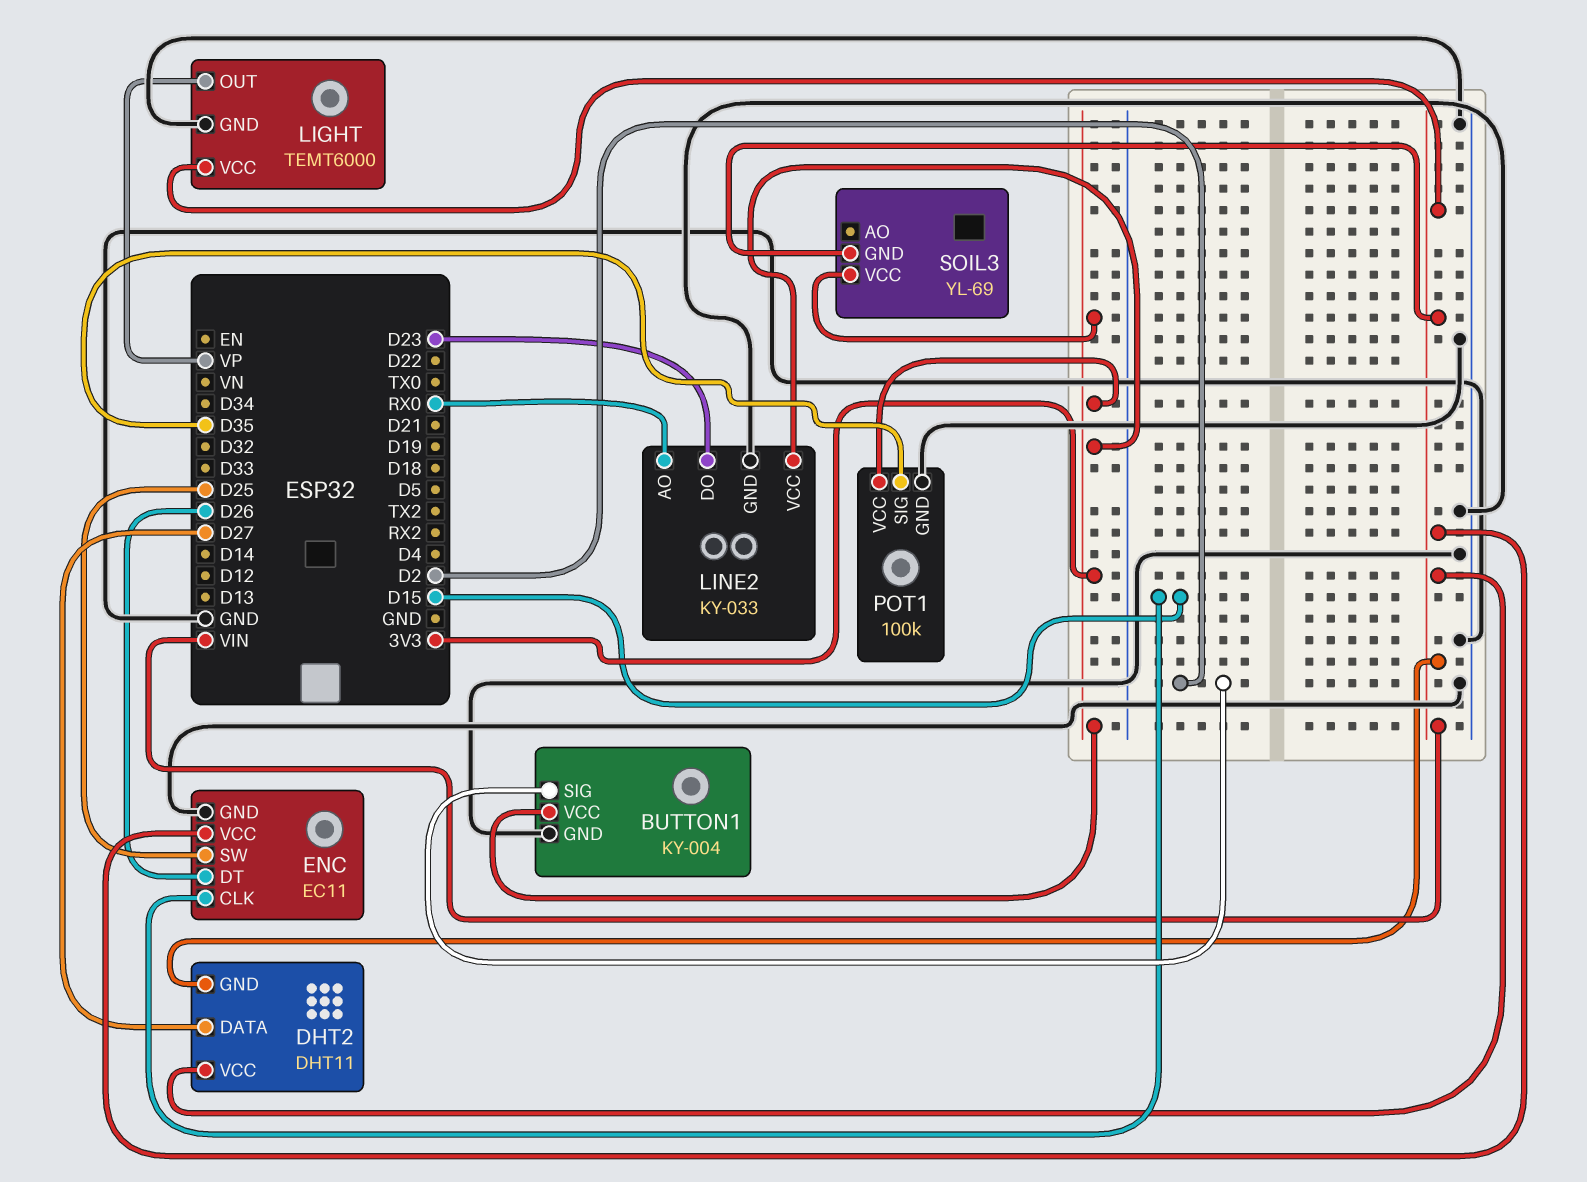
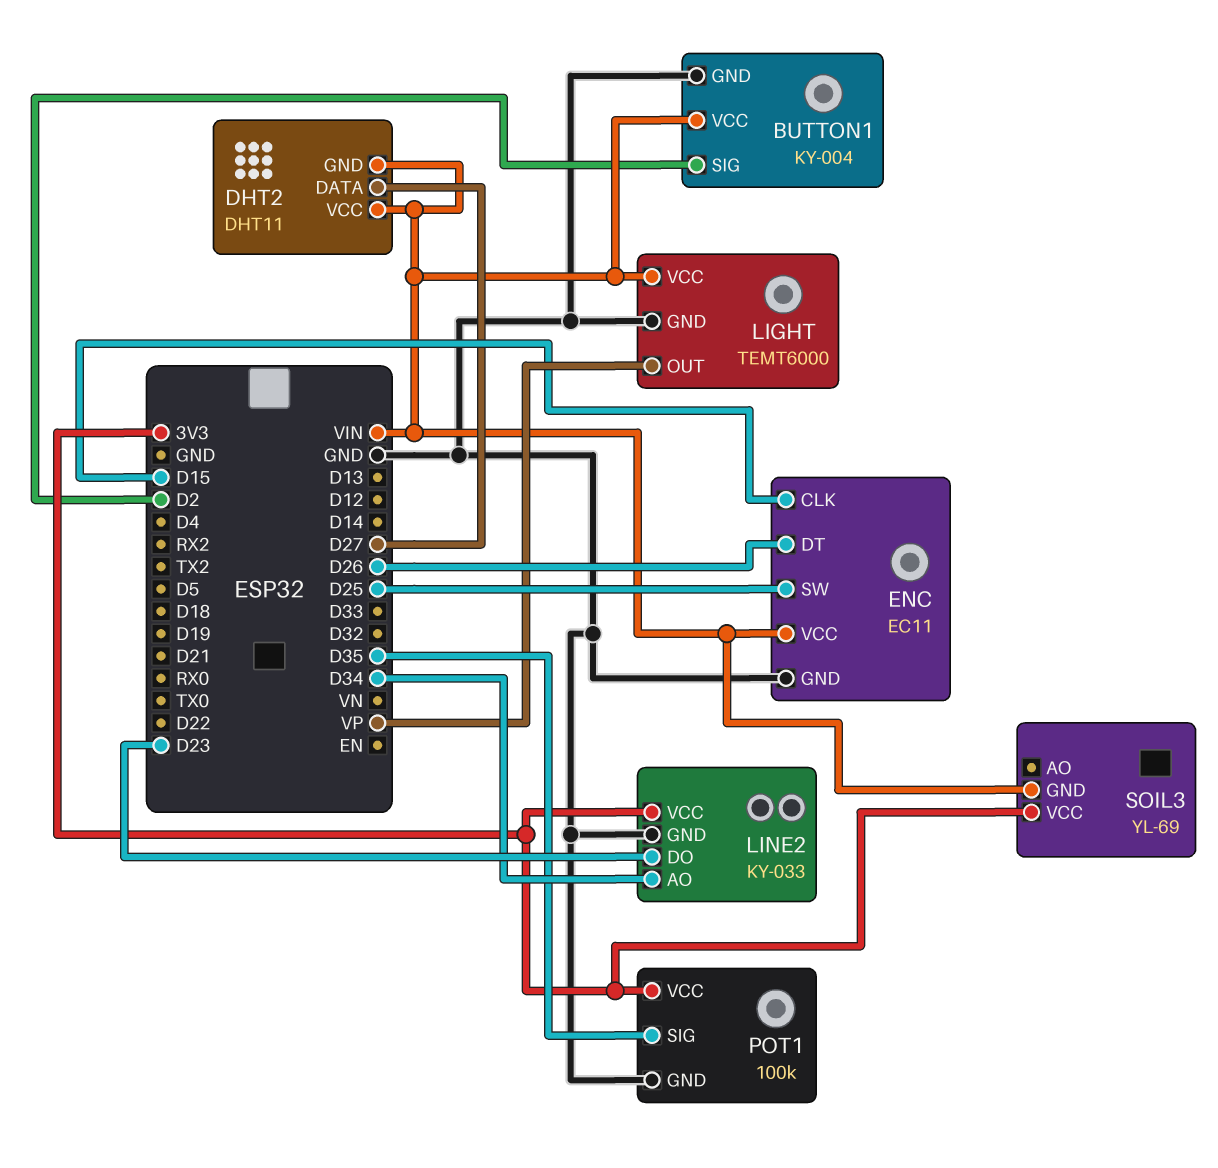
BUTTON1 pin VCC: 3V3 -> VIN
LINE2 pin AO: RX0 -> D34

